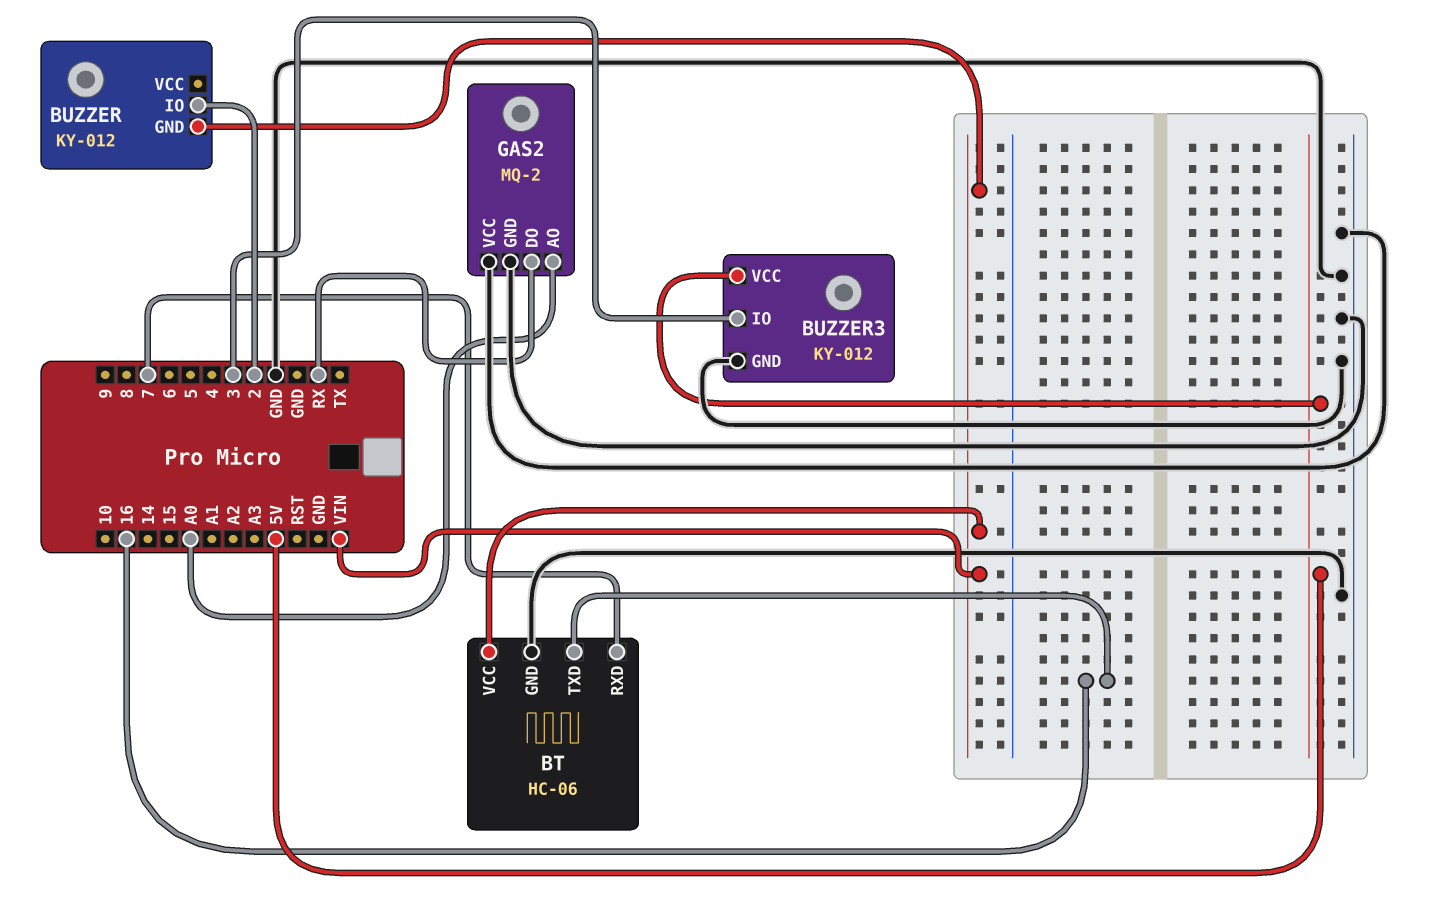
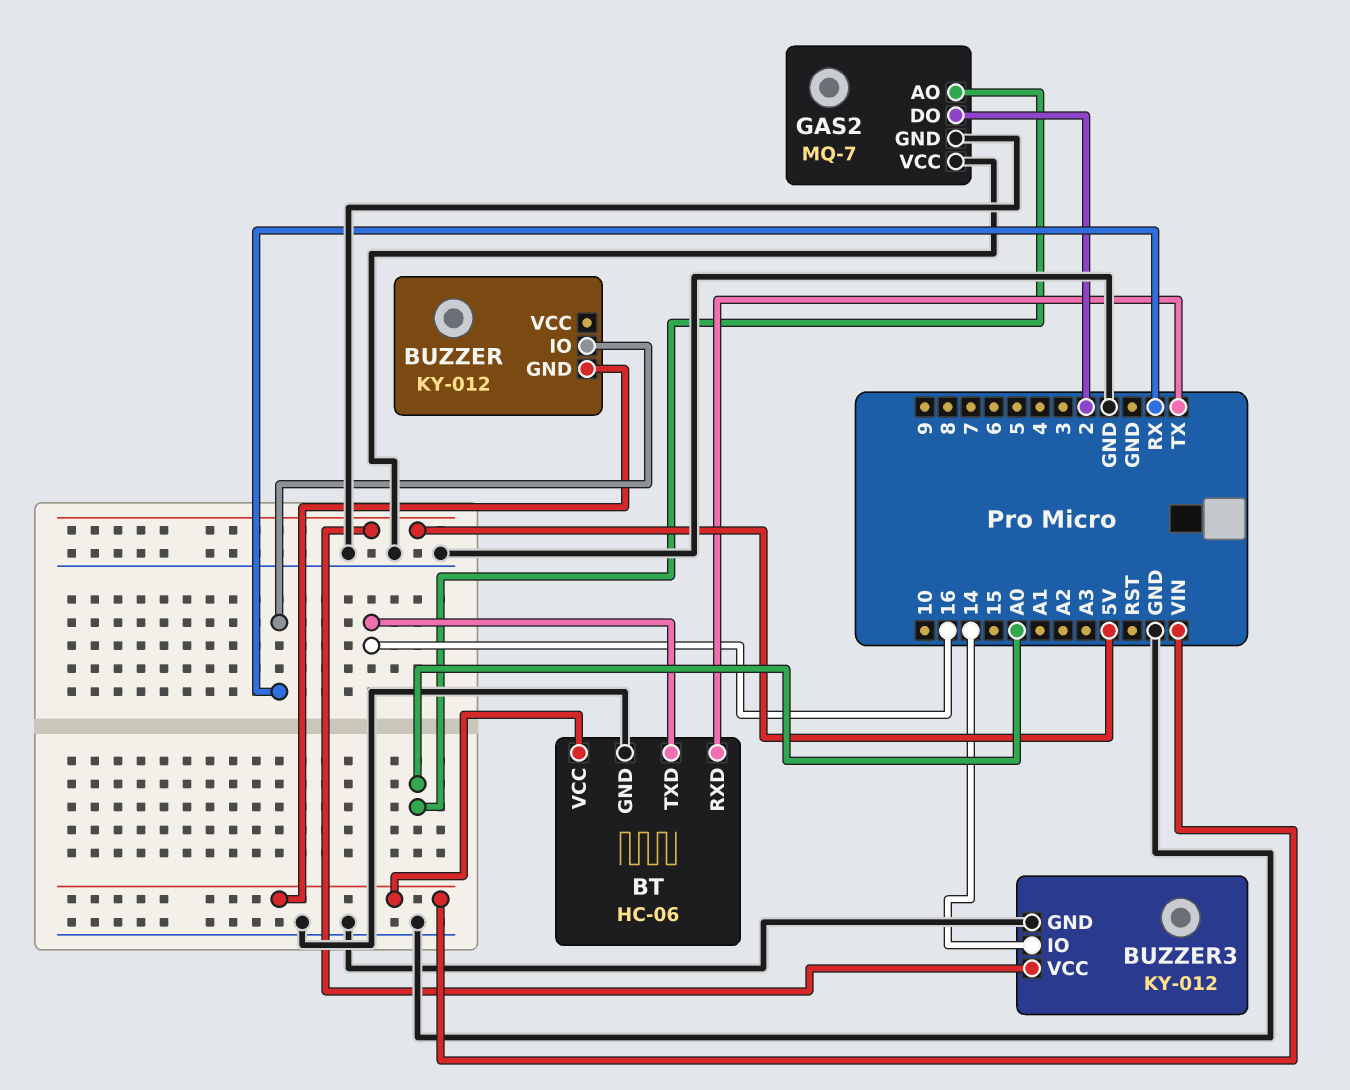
BT pin RXD: 7 -> TX
BUZZER pin IO: 2 -> RX
BUZZER3 pin IO: 3 -> 14
GAS2: MQ-2 -> MQ-7
GAS2 pin DO: RX -> 2

